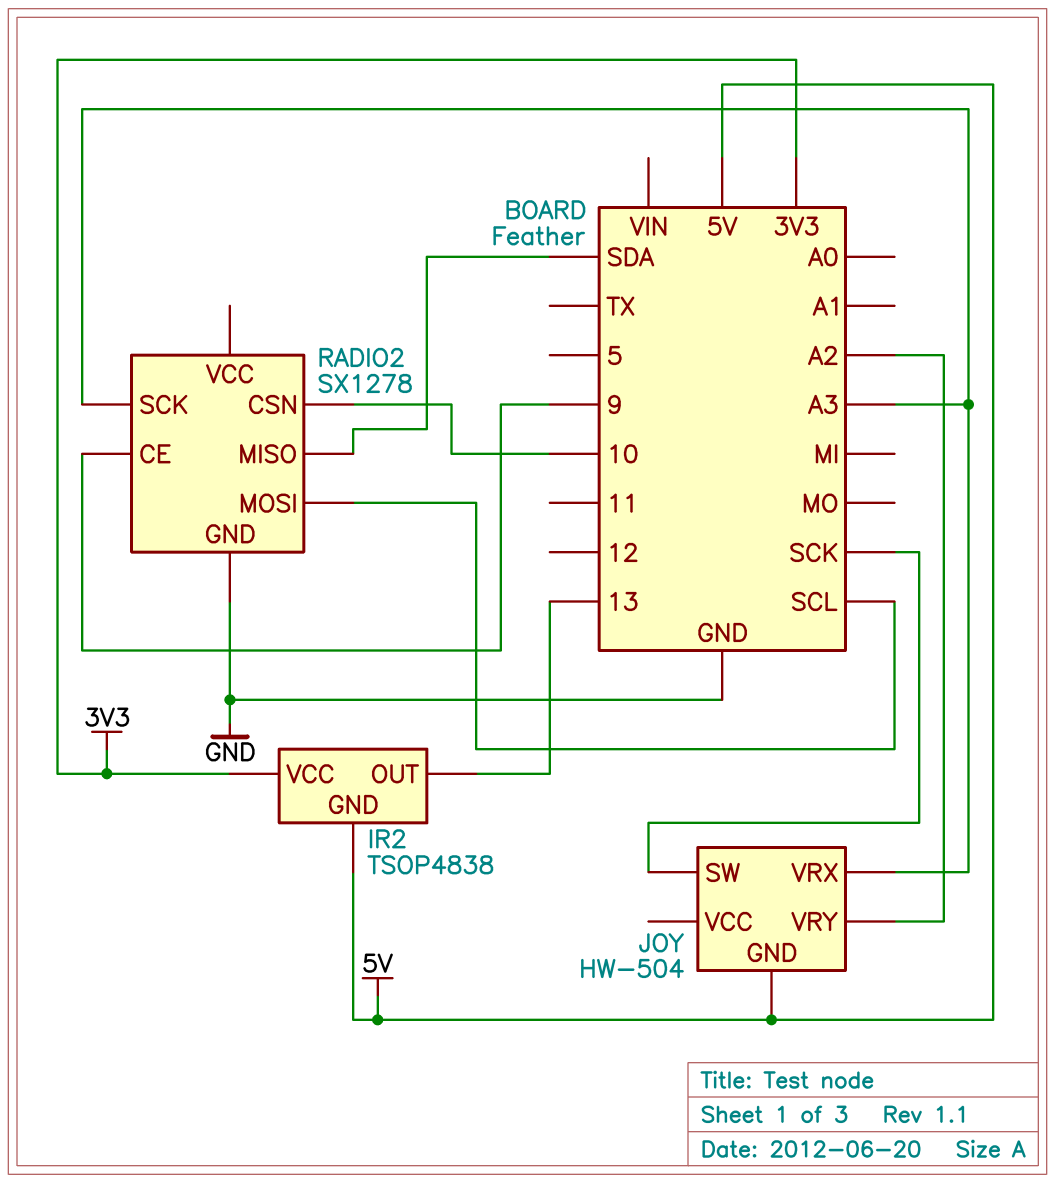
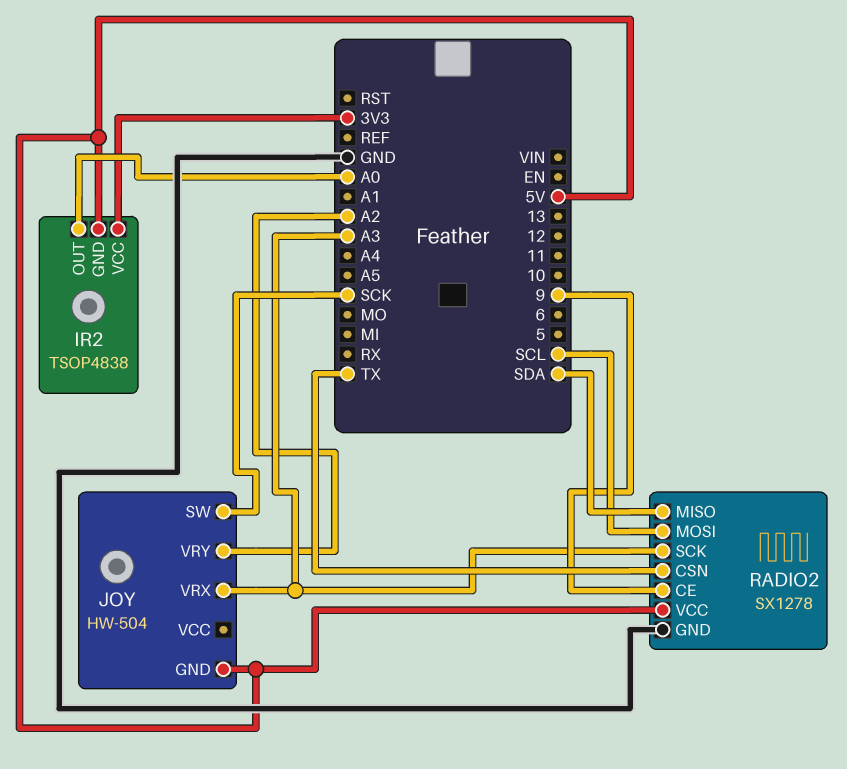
IR2 pin OUT: 13 -> A0
RADIO2 pin CSN: 10 -> TX
RADIO2 pin VCC: none -> 5V

